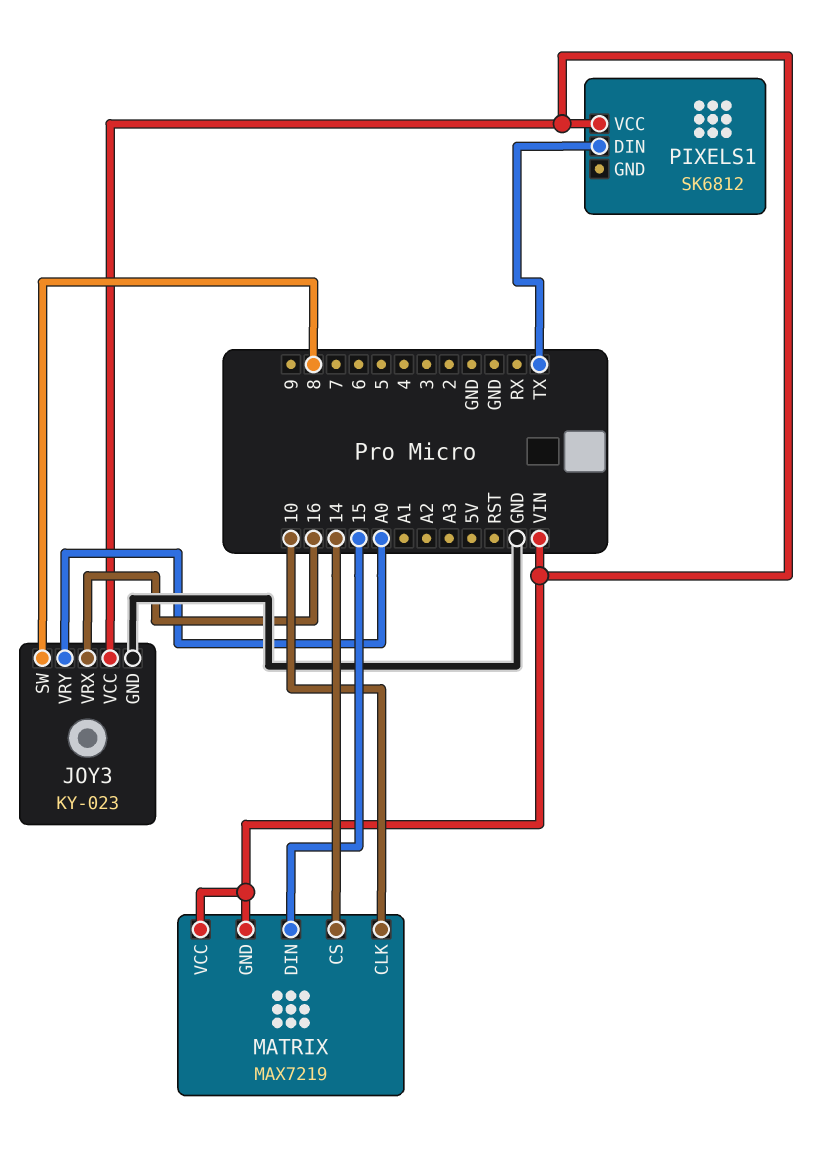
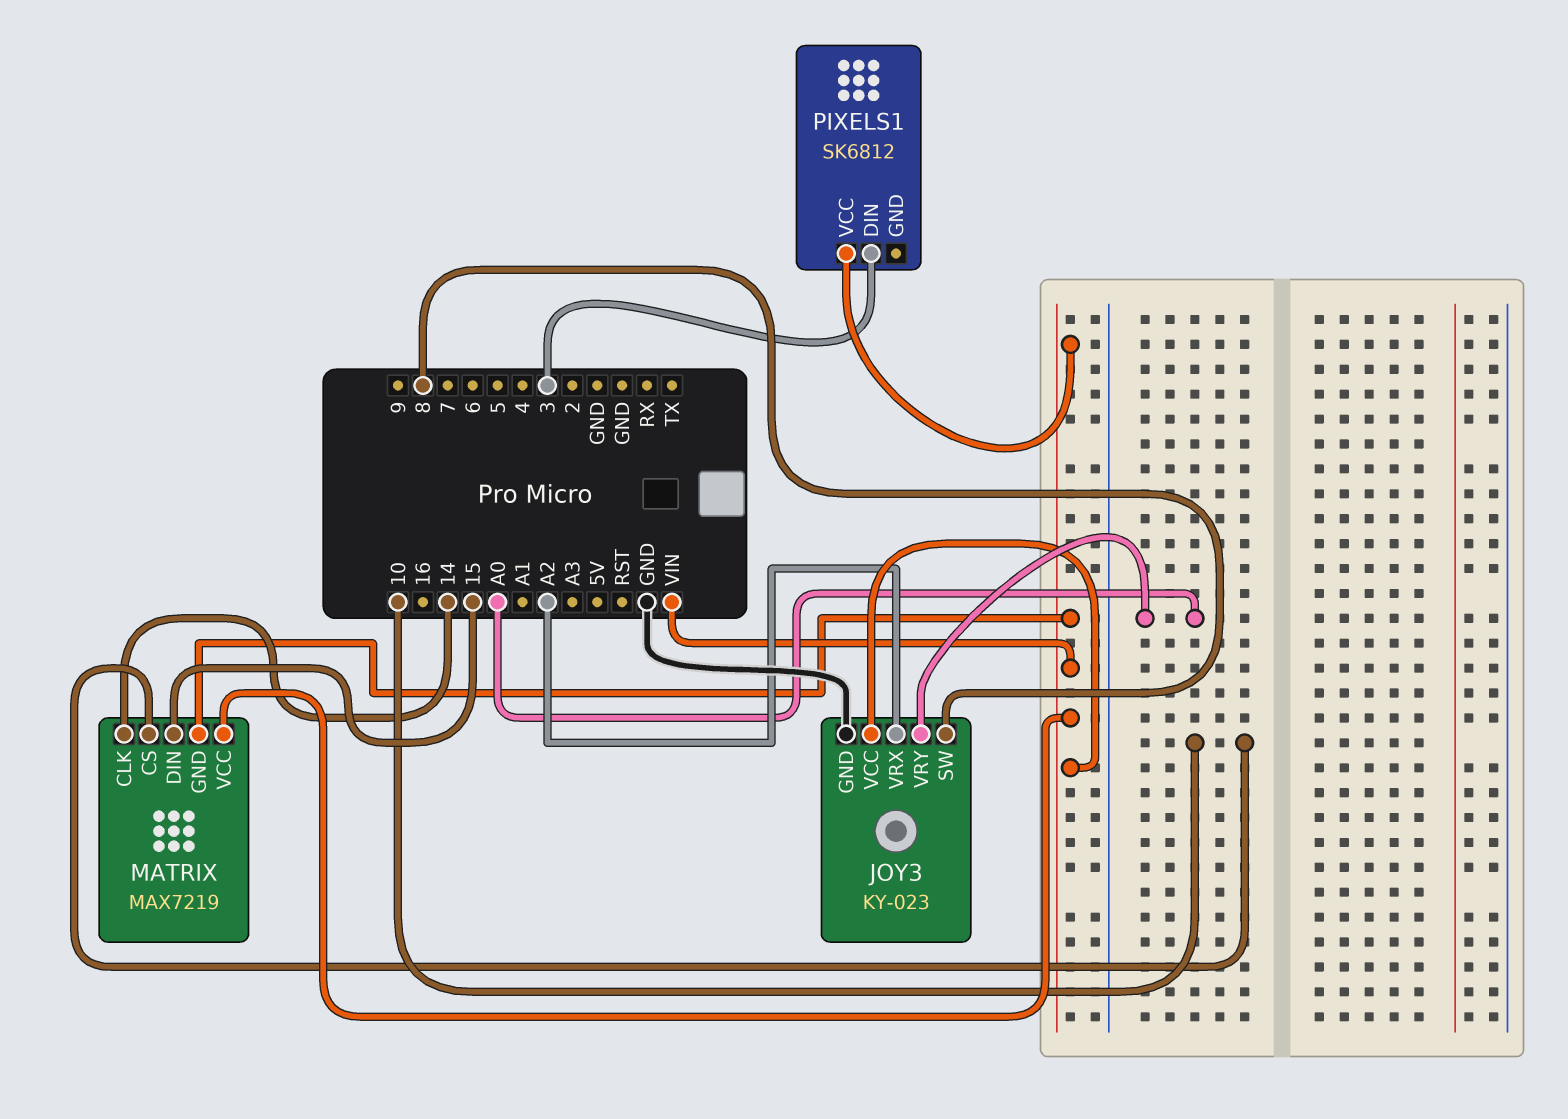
JOY3 pin VRX: 16 -> A2
MATRIX pin CLK: 10 -> 14
MATRIX pin CS: 14 -> 10
PIXELS1 pin DIN: TX -> 3

